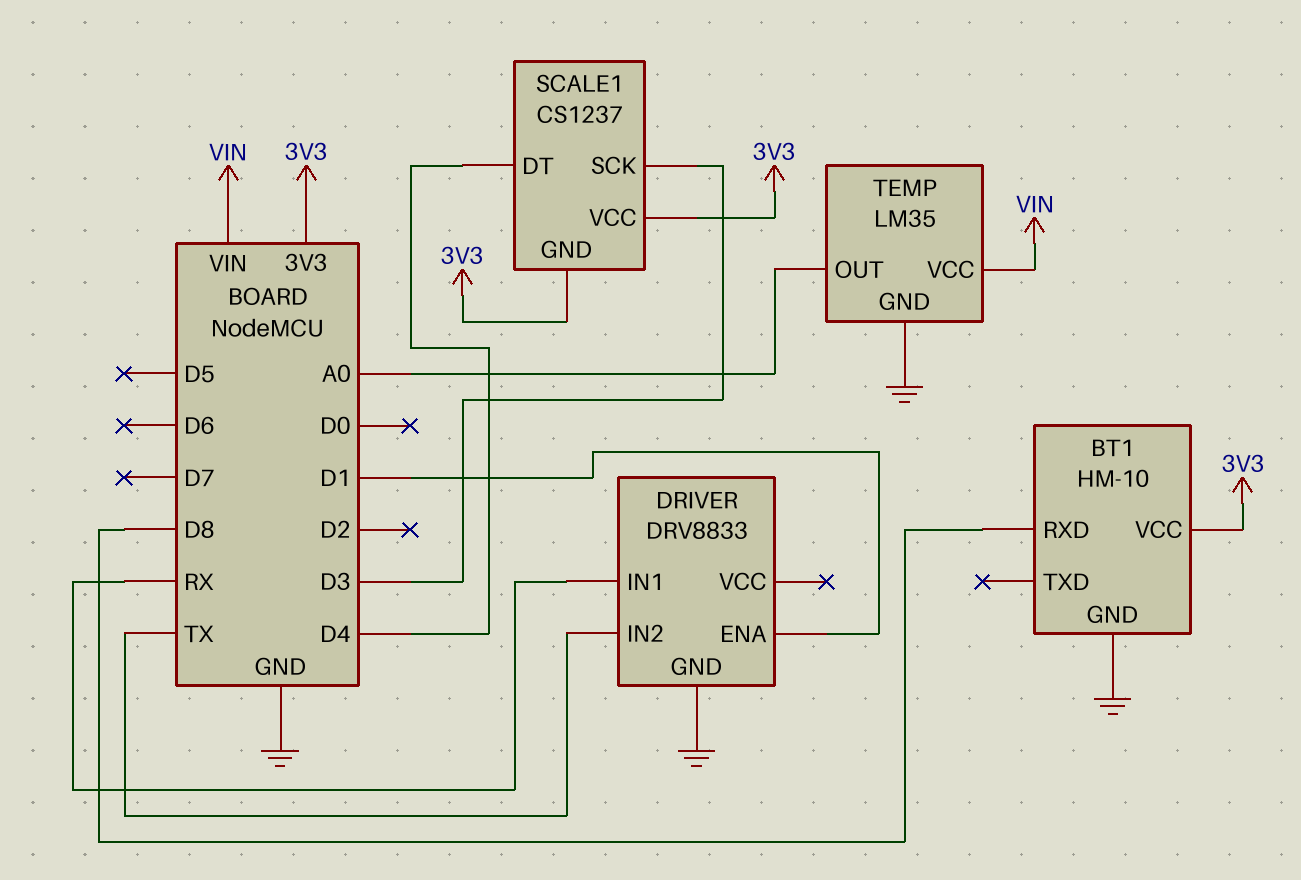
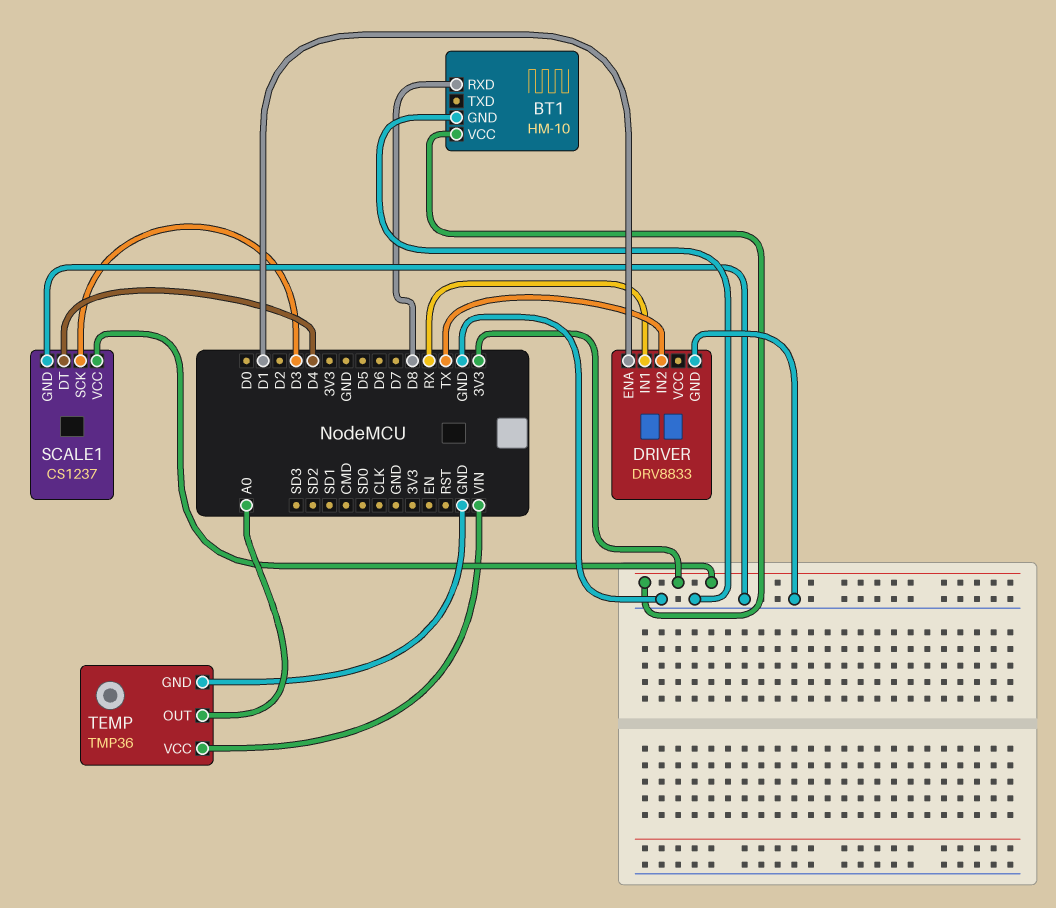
SCALE1 pin GND: 3V3 -> GND
TEMP: LM35 -> TMP36

